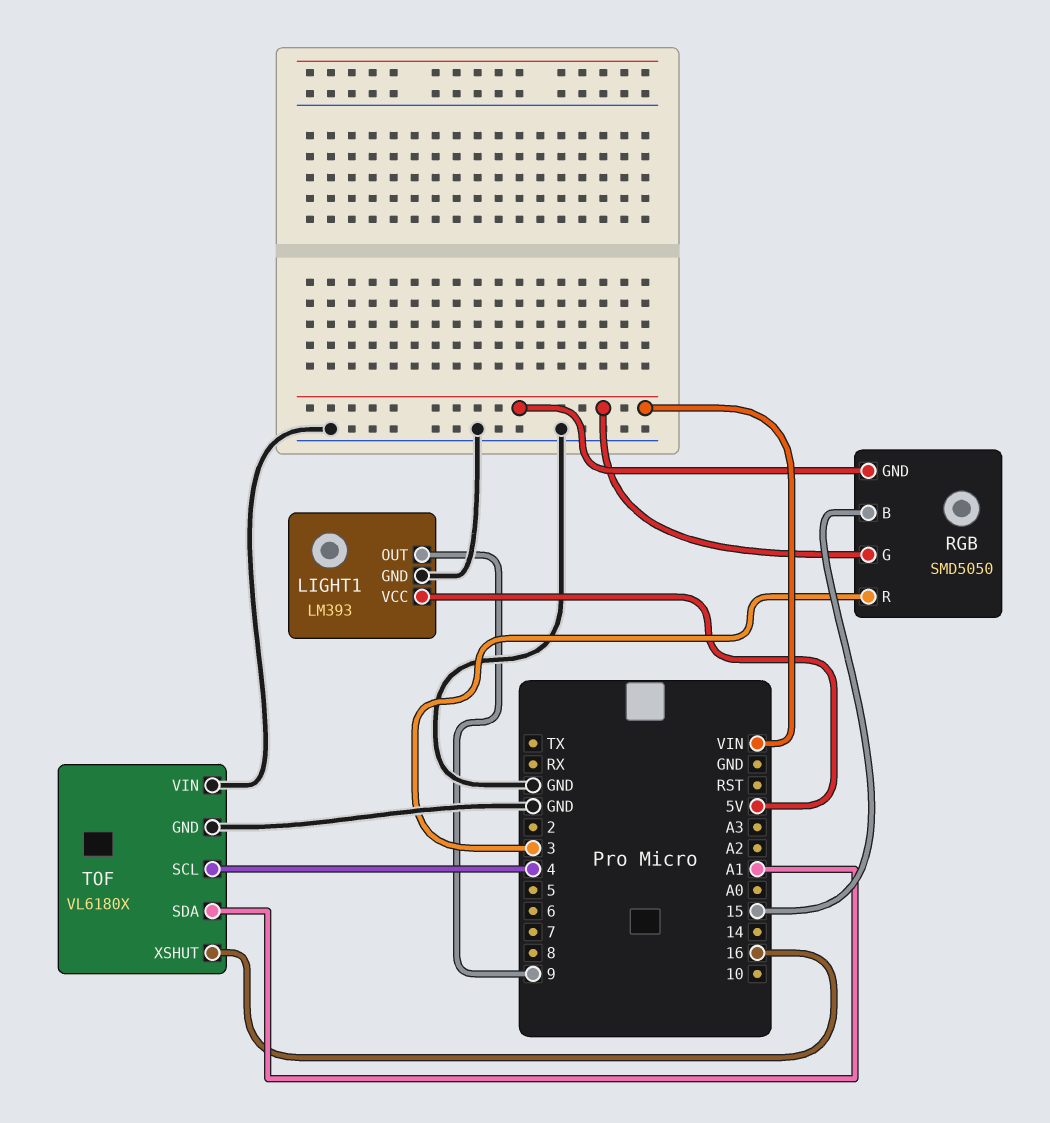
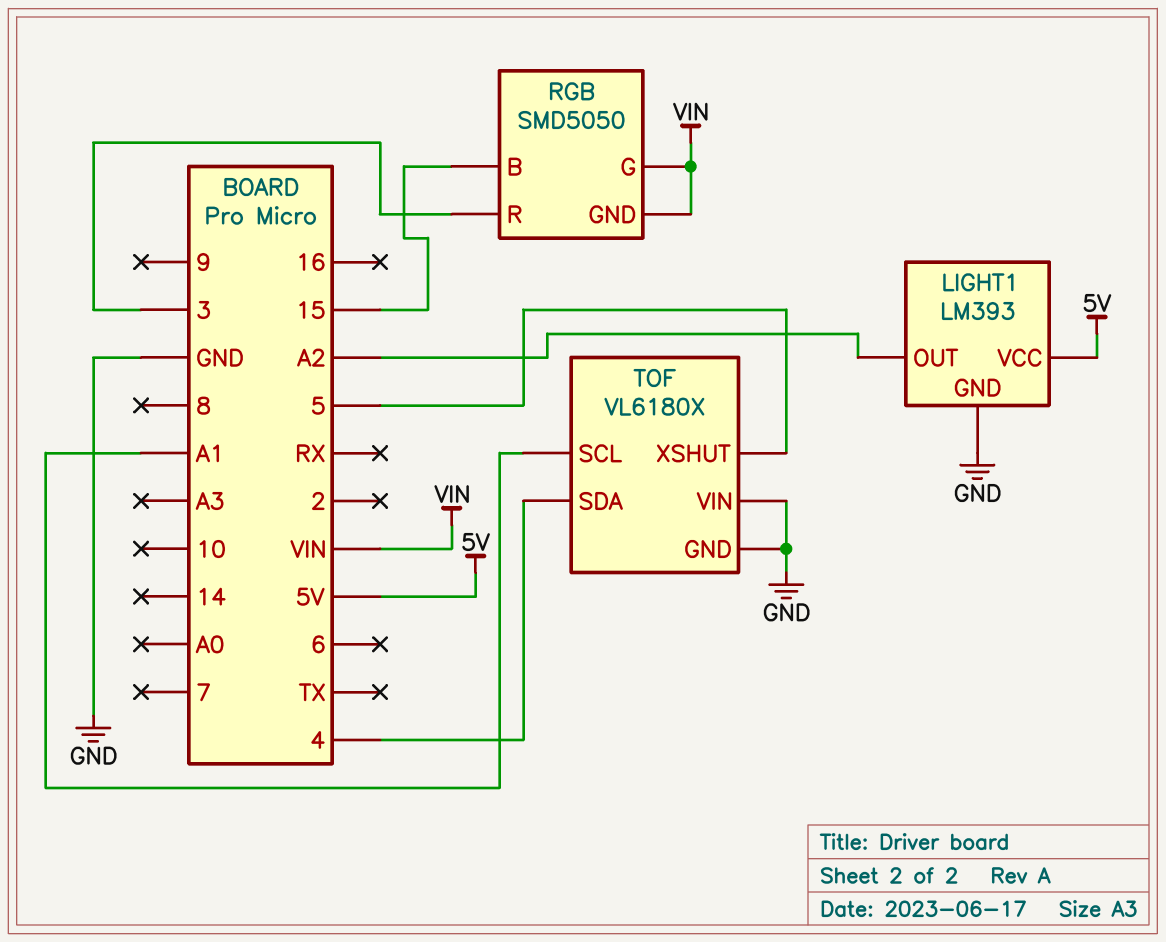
LIGHT1 pin OUT: 9 -> A2
TOF pin SCL: 4 -> A1
TOF pin SDA: A1 -> 4
TOF pin XSHUT: 16 -> 5

